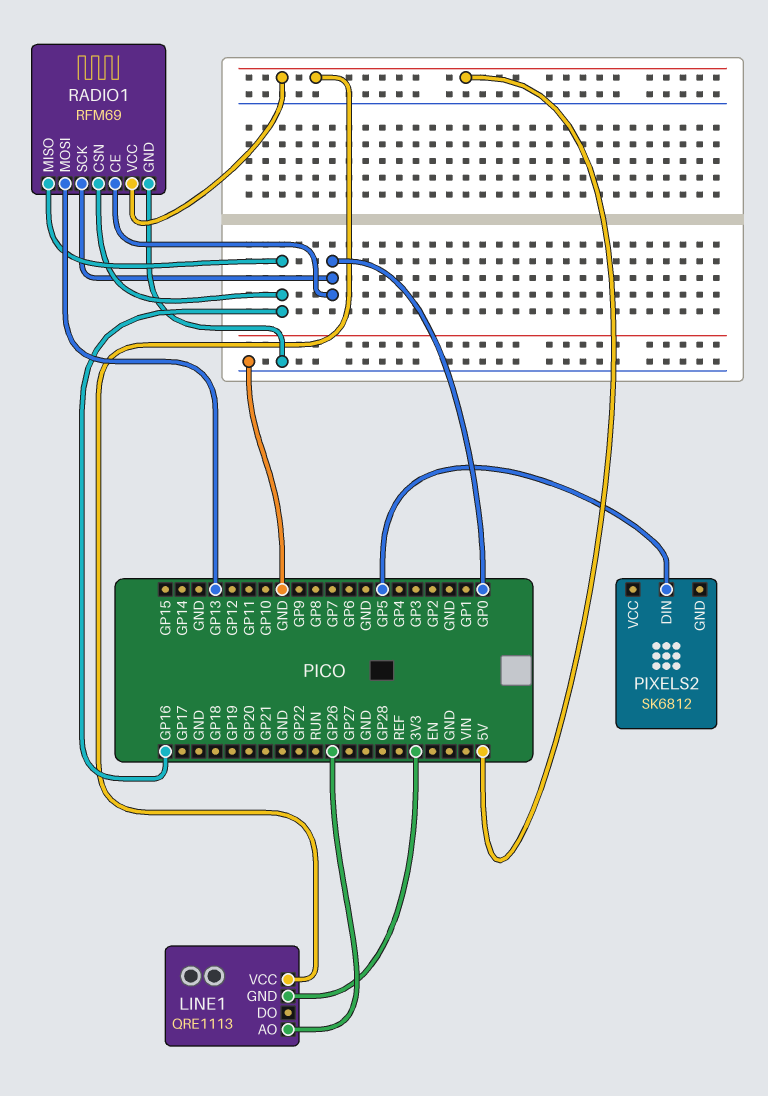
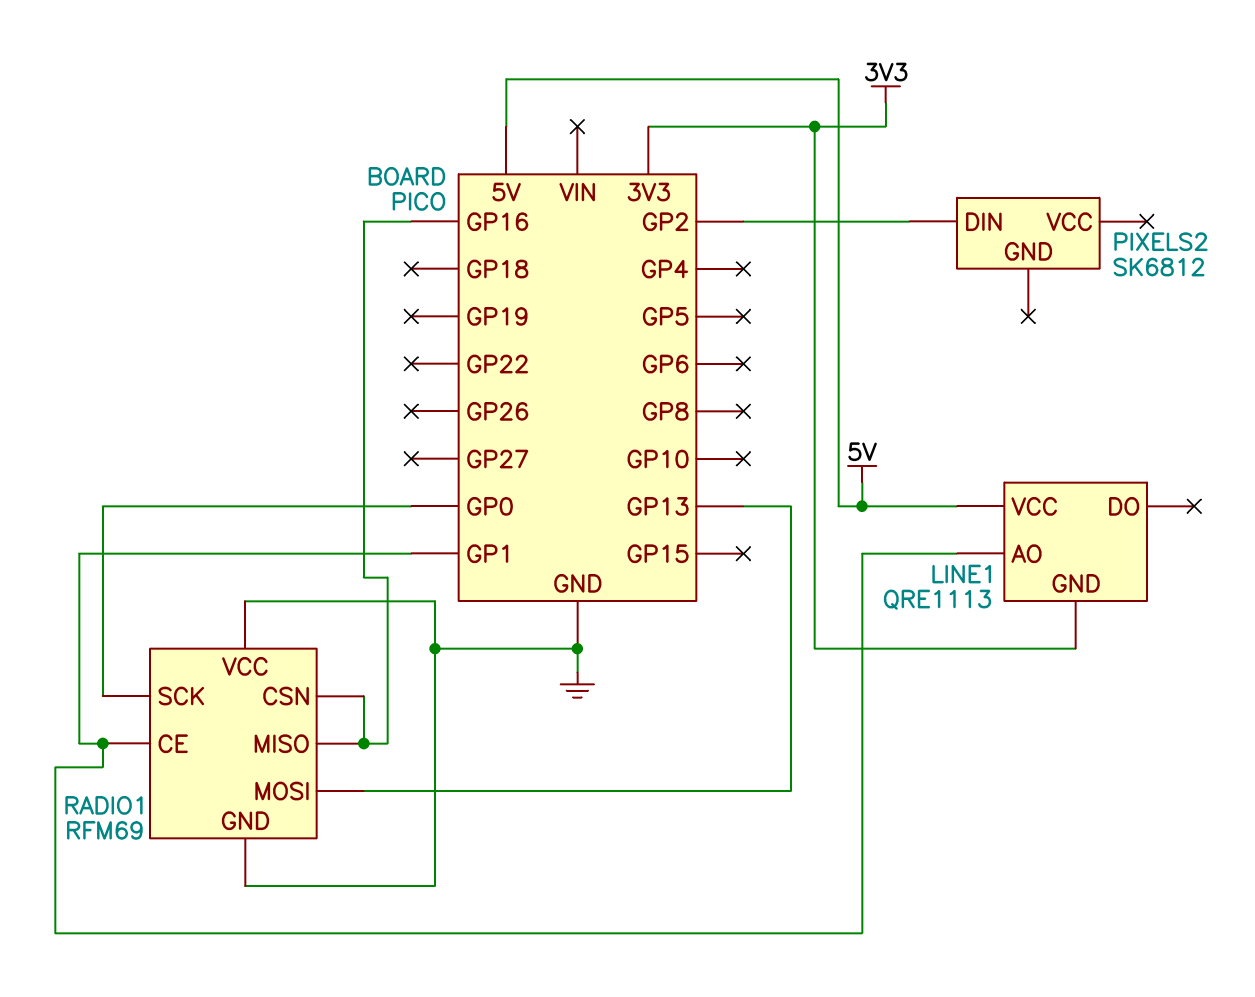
LINE1 pin AO: GP26 -> GP1
PIXELS2 pin DIN: GP5 -> GP2
RADIO1 pin CE: GP0 -> GP1
RADIO1 pin VCC: 5V -> GND

